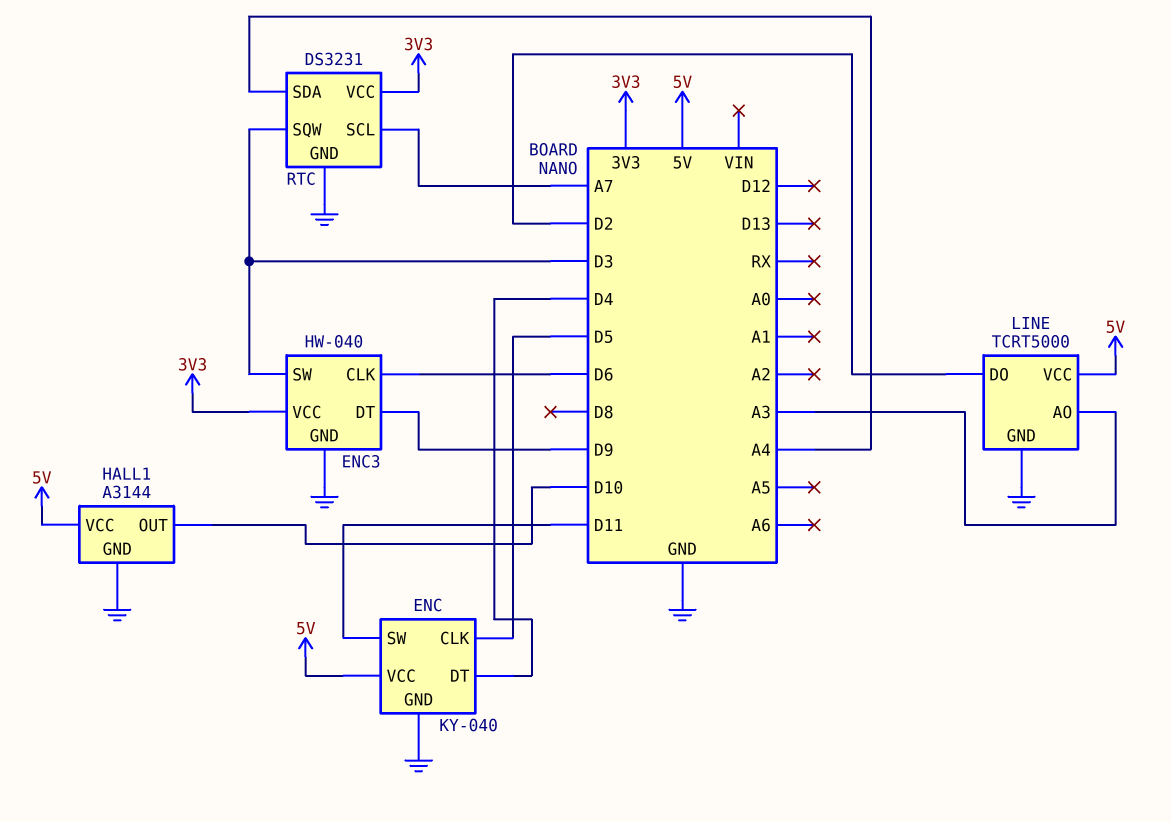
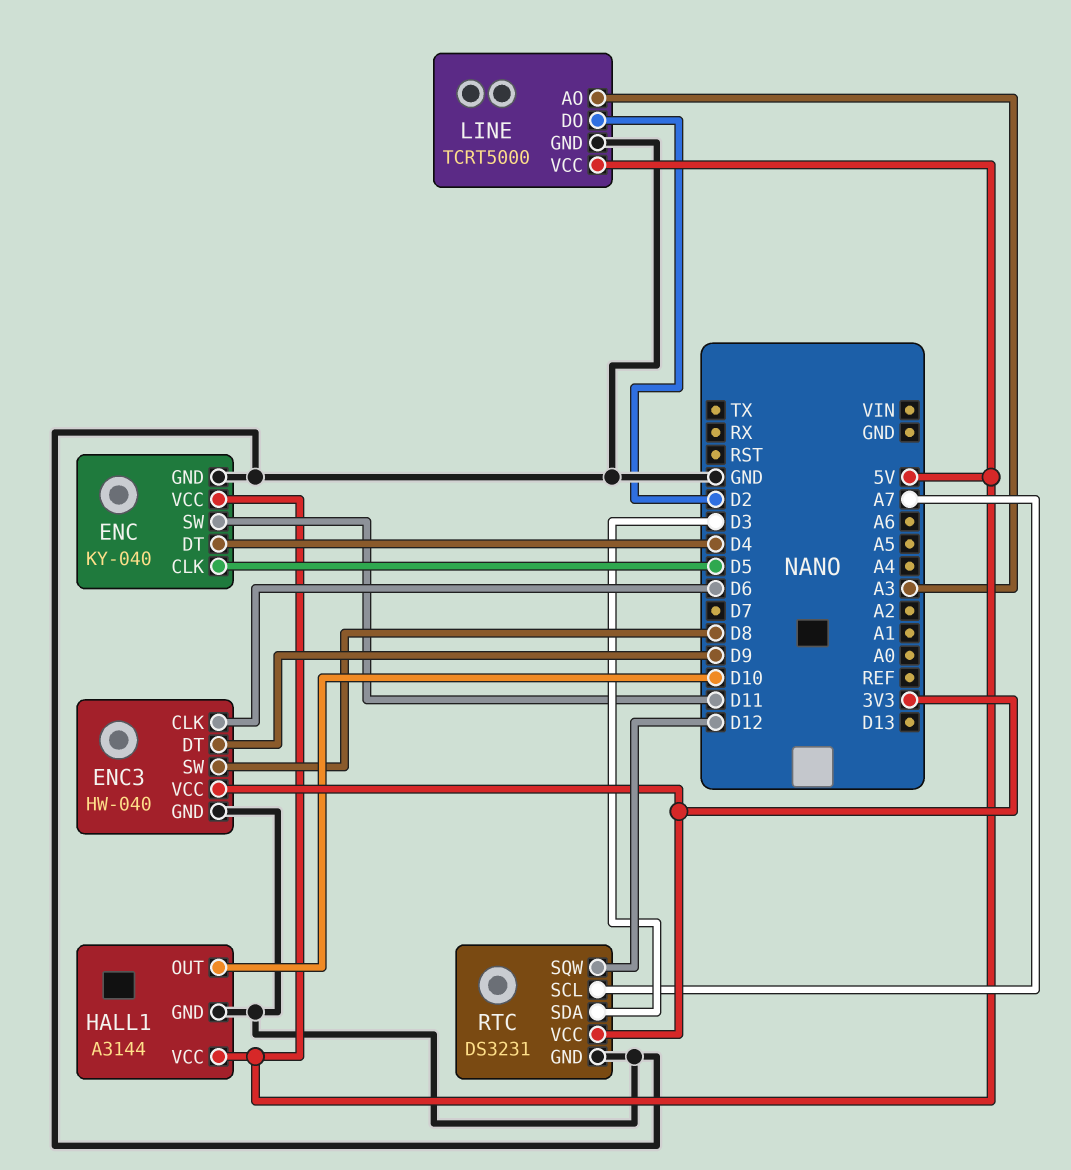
ENC3 pin SW: D3 -> D8
RTC pin SDA: A4 -> D3
RTC pin SQW: D3 -> D12

